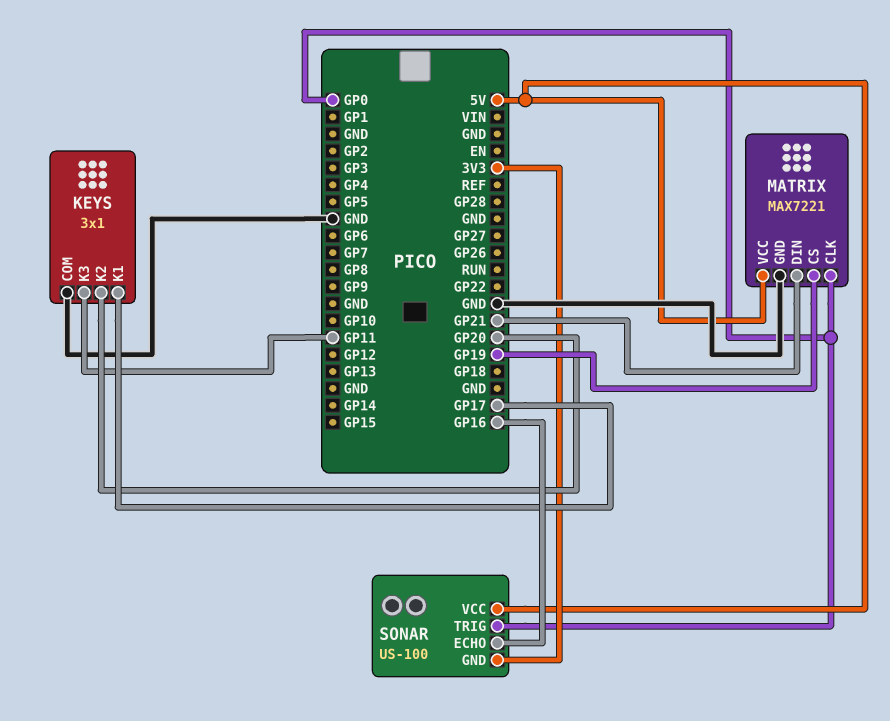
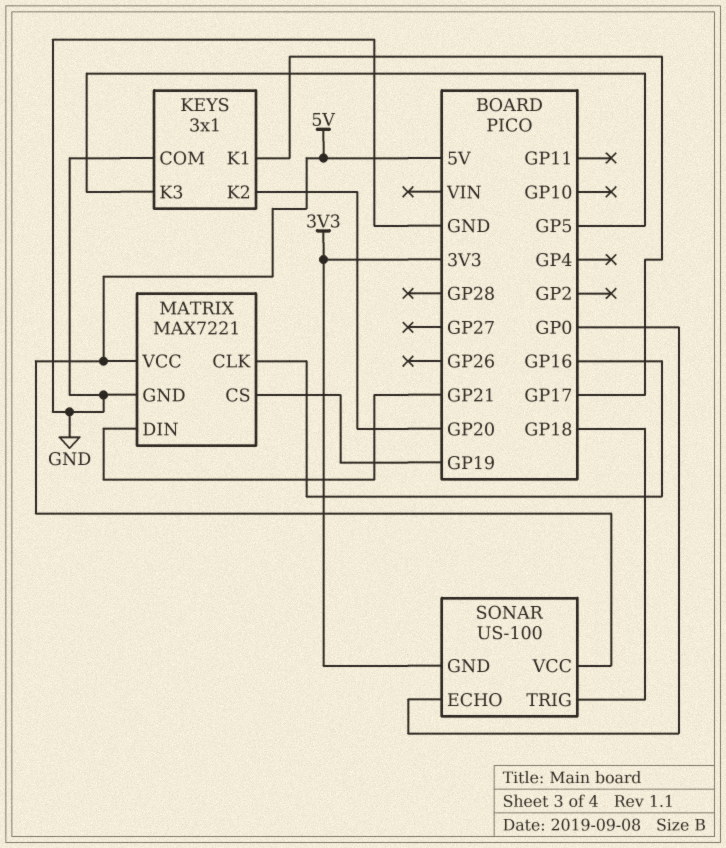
KEYS pin K3: GP11 -> GP5
MATRIX pin CLK: GP0 -> GP16
SONAR pin ECHO: GP16 -> GP0
SONAR pin TRIG: GP0 -> GP18

